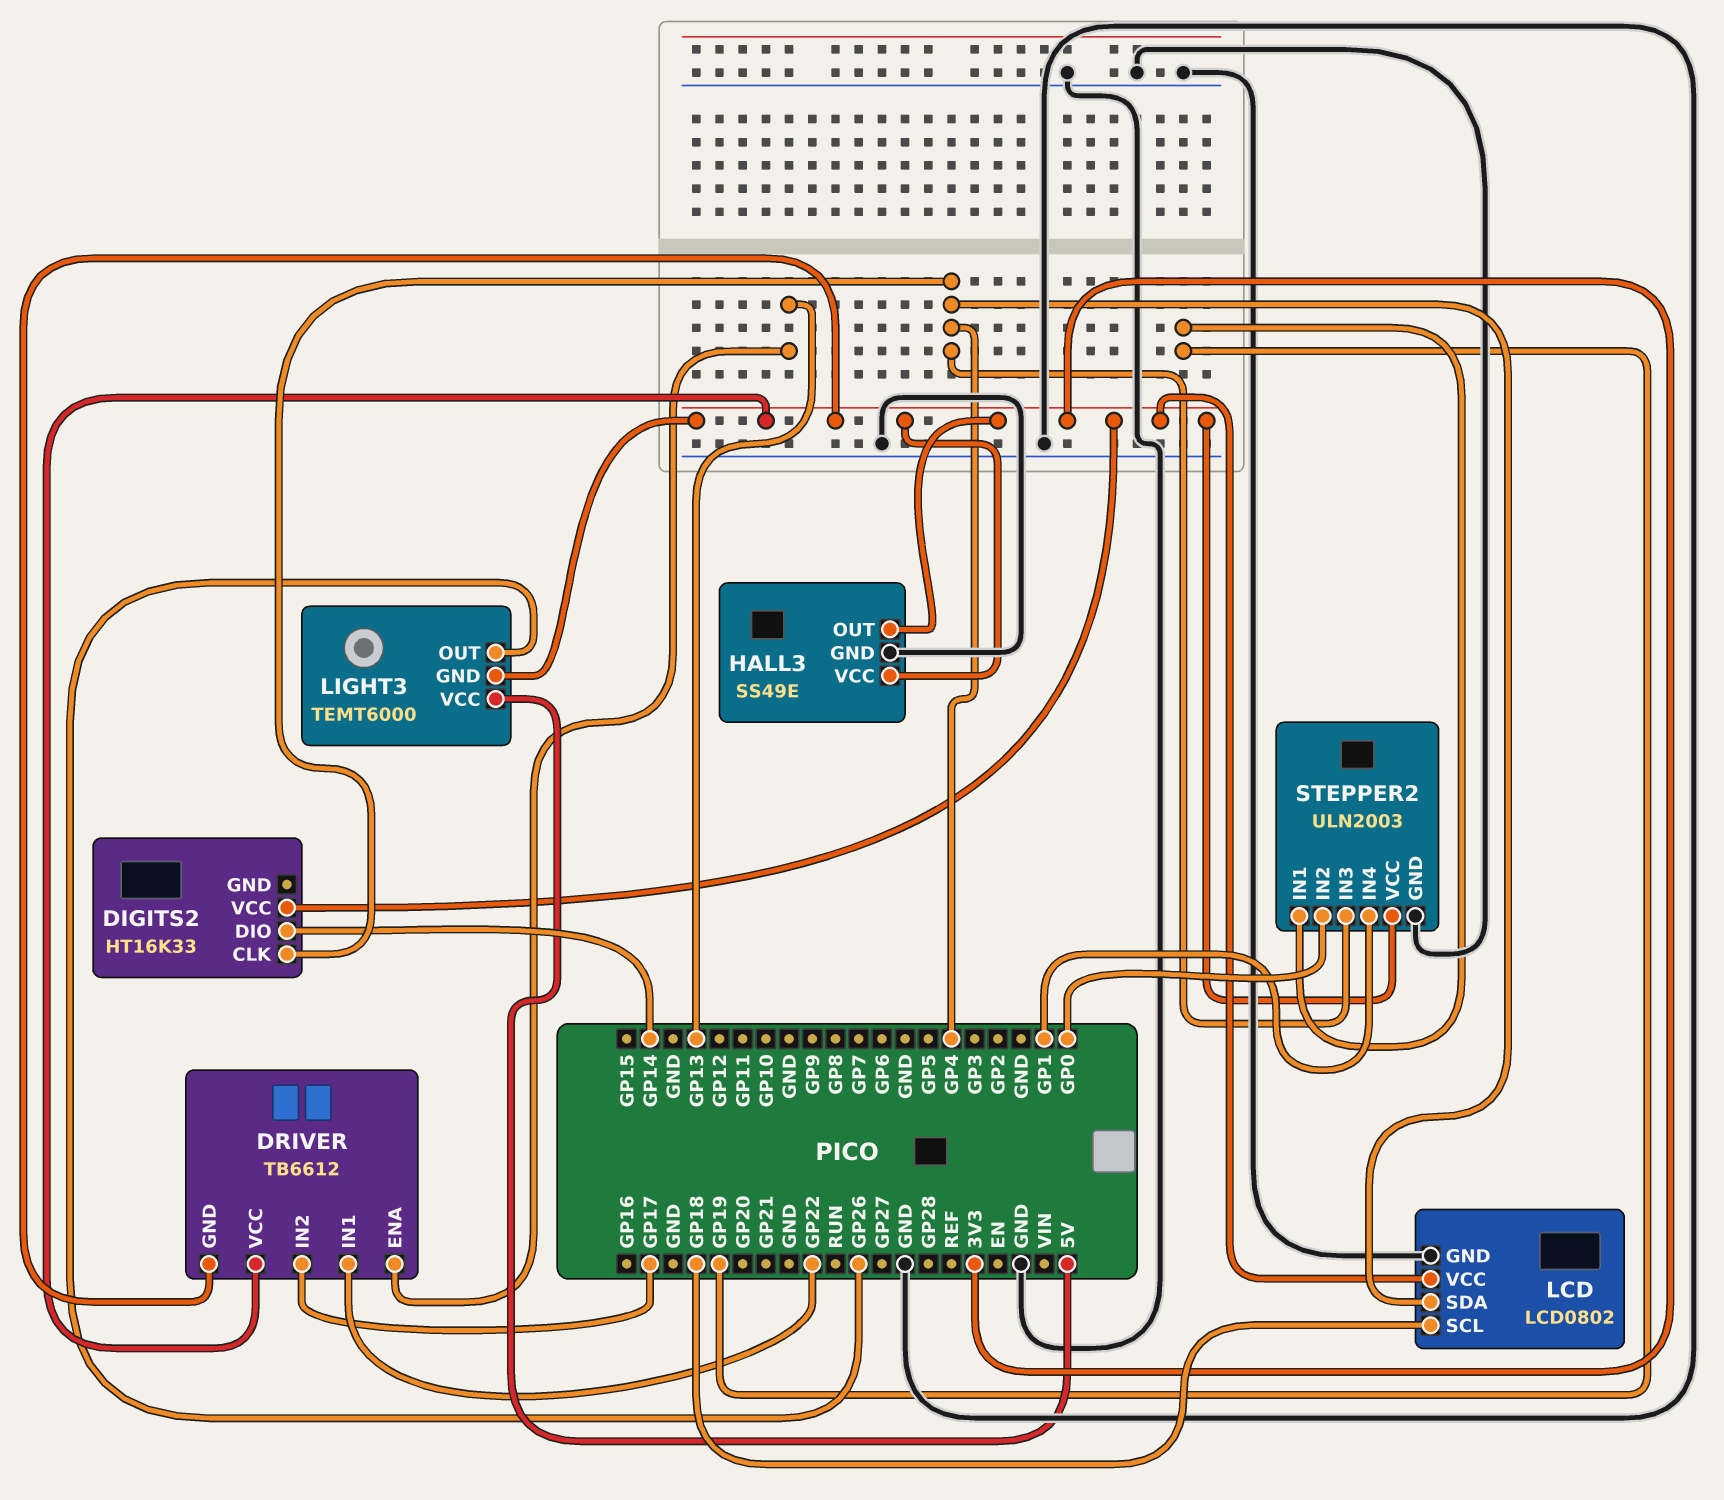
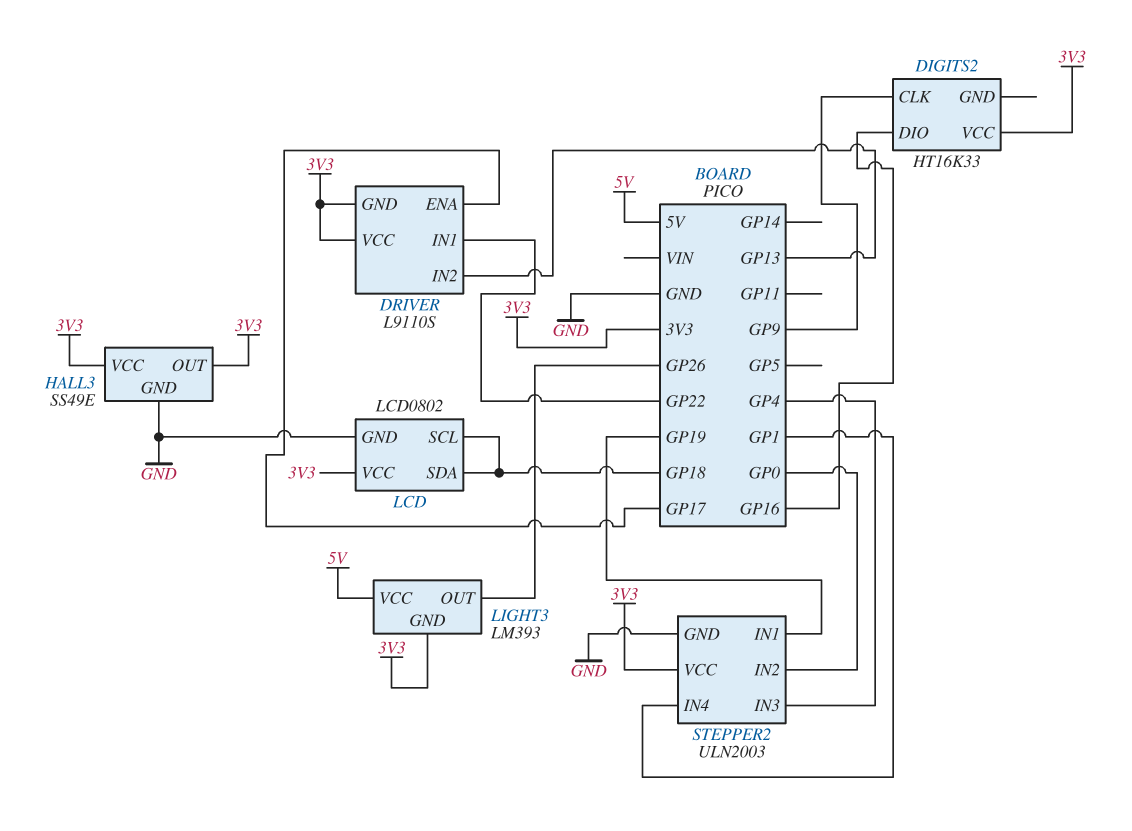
DIGITS2 pin CLK: GP4 -> GP9
DIGITS2 pin DIO: GP14 -> GP16
DRIVER: TB6612 -> L9110S
DRIVER pin ENA: GP13 -> GP17
DRIVER pin IN2: GP17 -> GP13
LCD pin SDA: GP4 -> GP18
LIGHT3: TEMT6000 -> LM393

